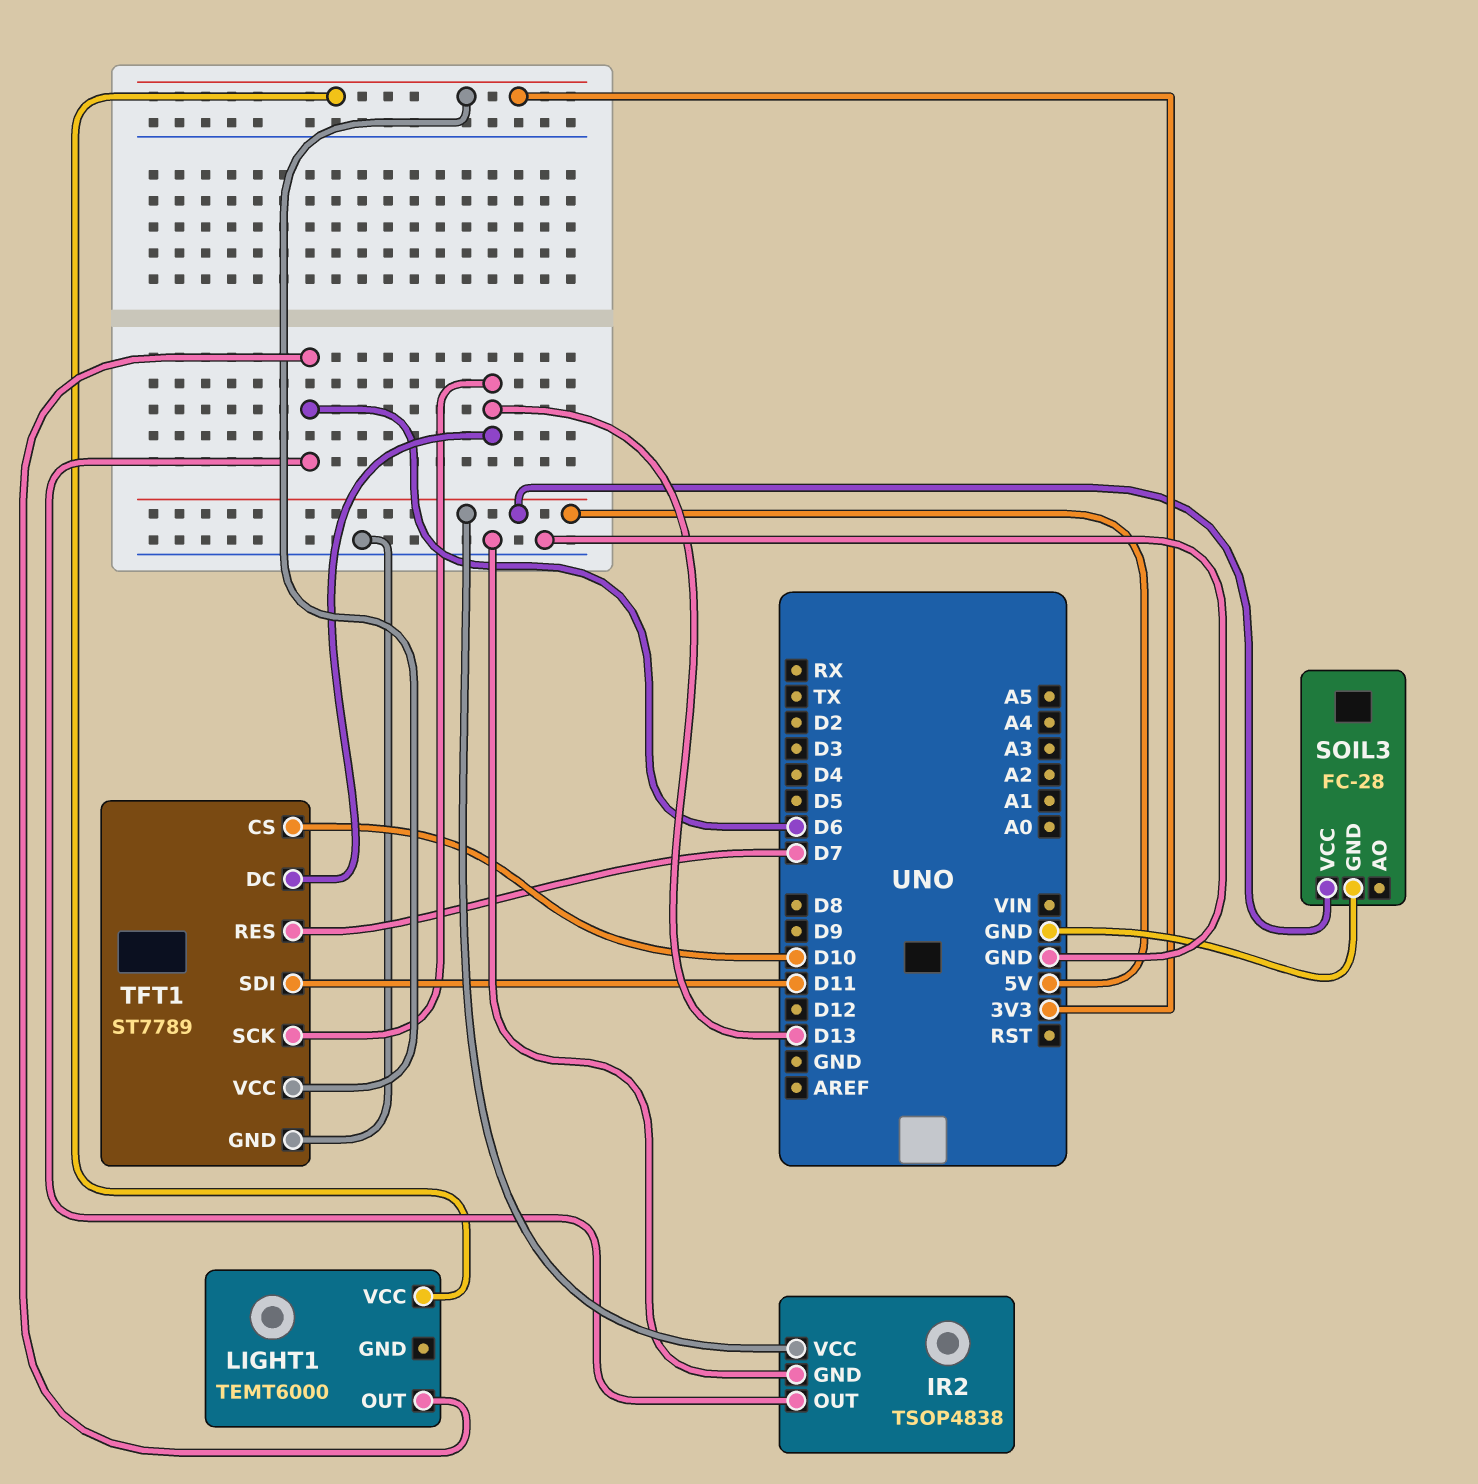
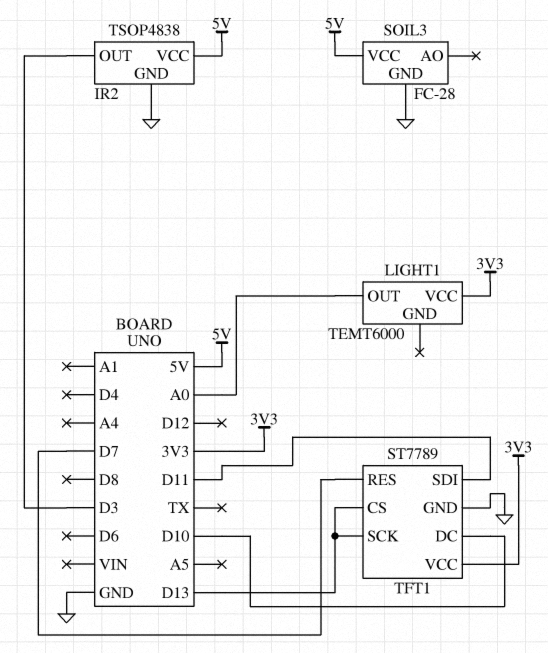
IR2 pin OUT: D6 -> D3
LIGHT1 pin OUT: D6 -> A0
TFT1 pin CS: D10 -> D13
TFT1 pin DC: D13 -> D10

